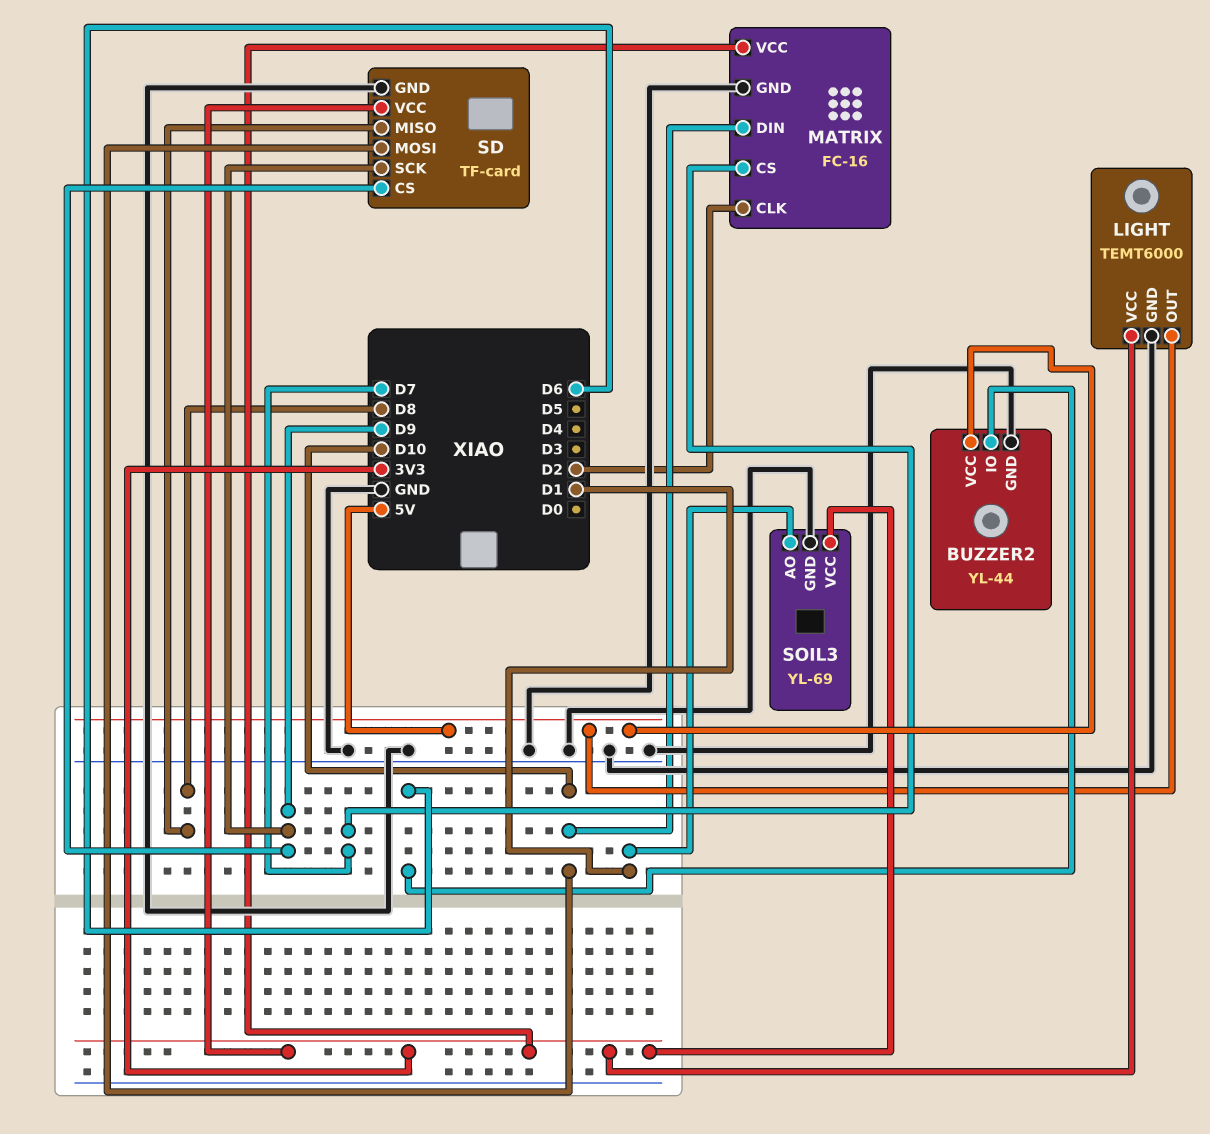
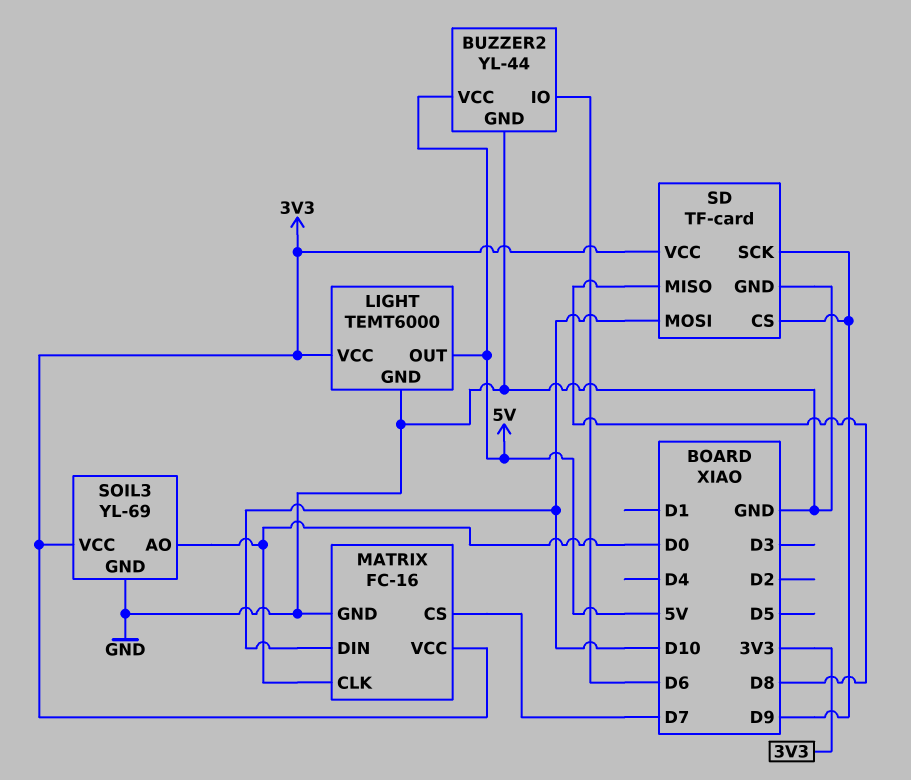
MATRIX pin CLK: D2 -> D0
SOIL3 pin AO: D1 -> D0

